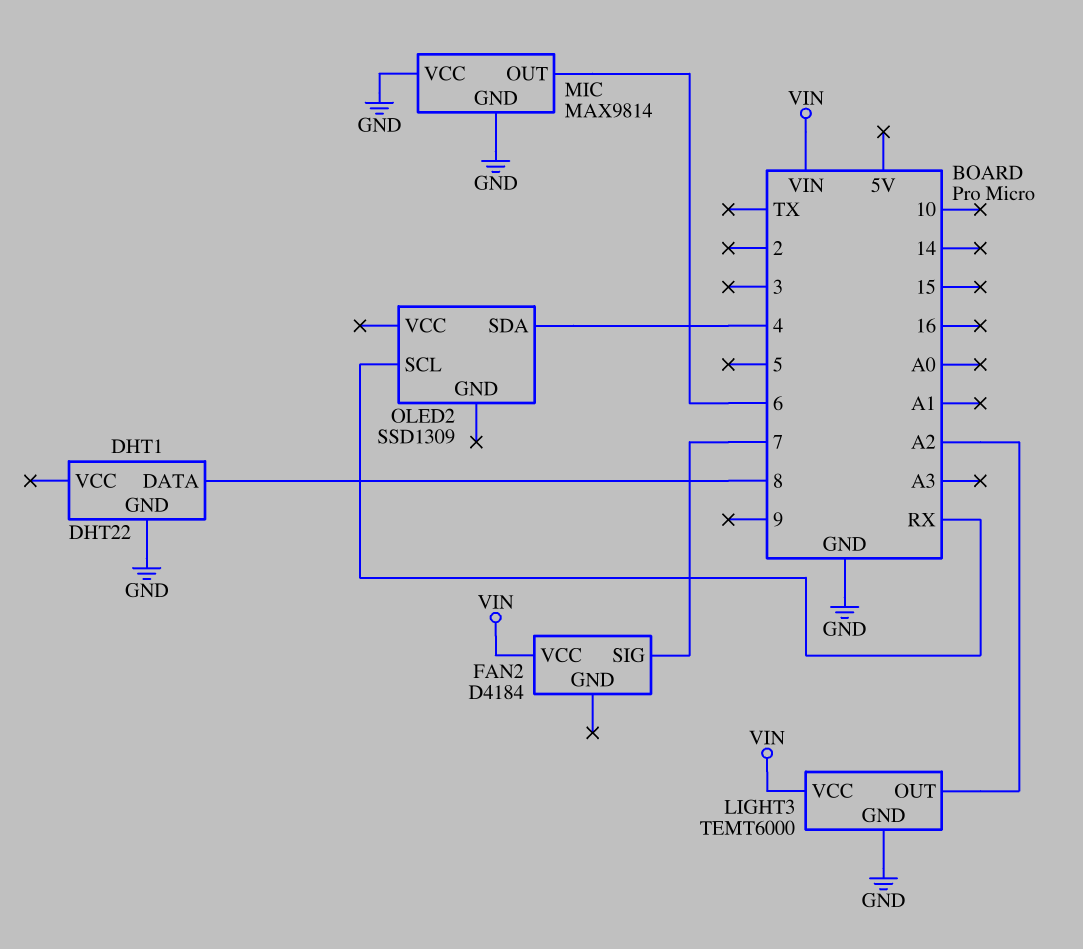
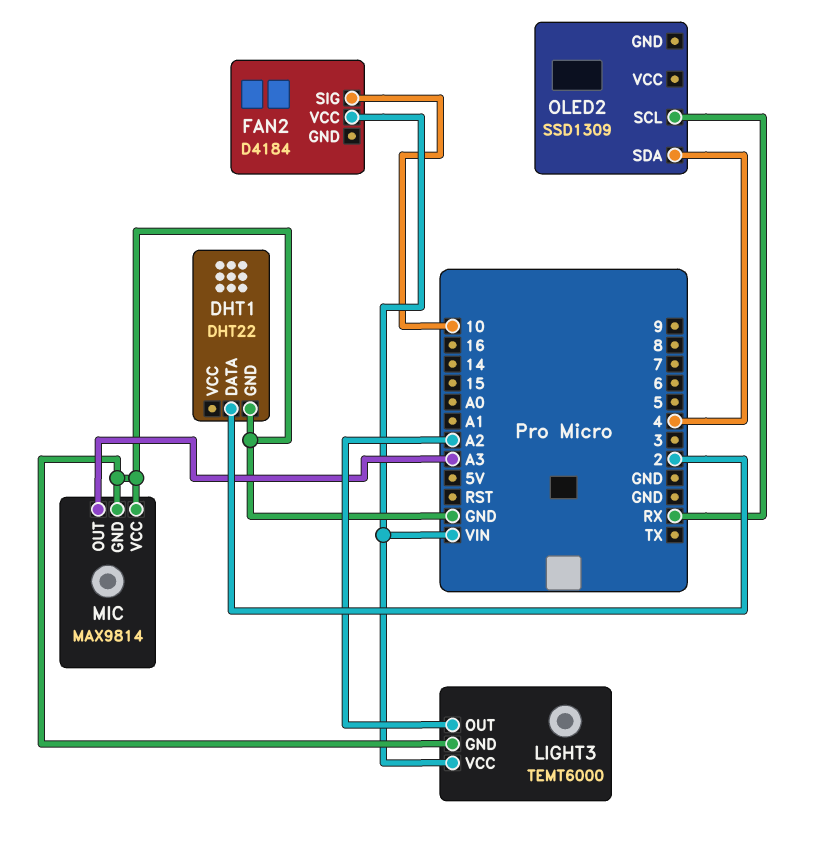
DHT1 pin DATA: 8 -> 2
FAN2 pin SIG: 7 -> 10
MIC pin OUT: 6 -> A3

